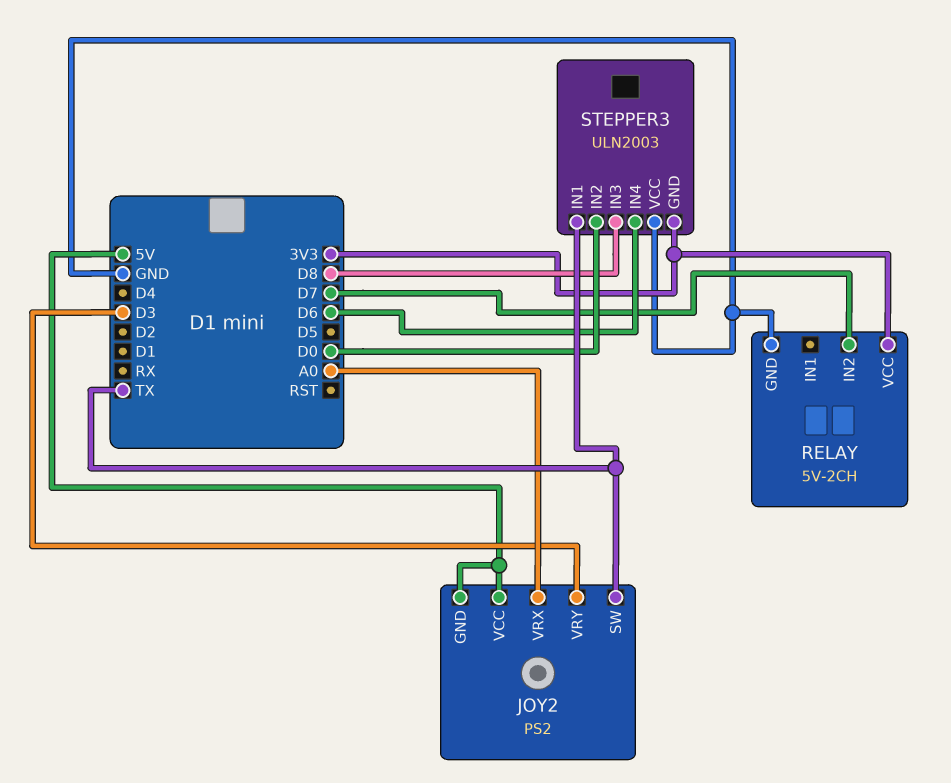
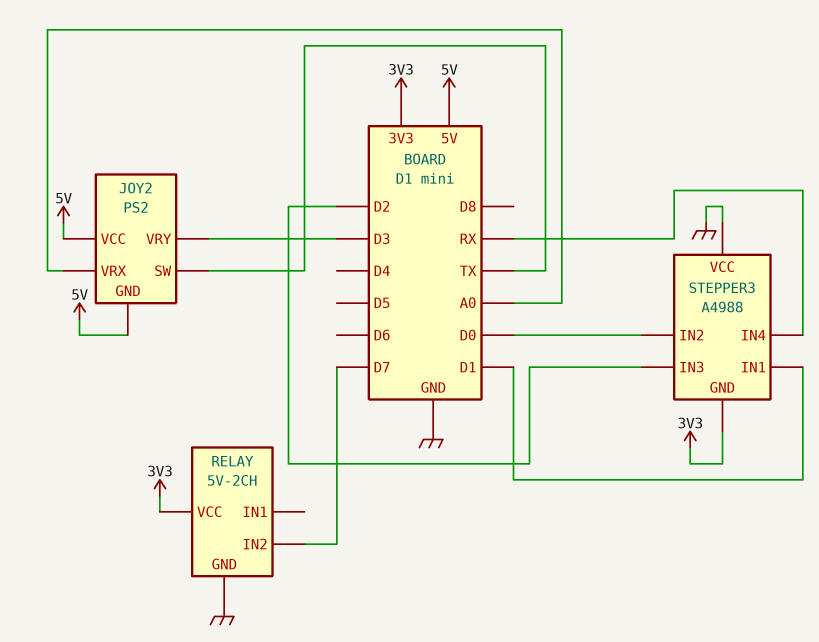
STEPPER3: ULN2003 -> A4988
STEPPER3 pin IN1: TX -> D1
STEPPER3 pin IN3: D8 -> D2
STEPPER3 pin IN4: D6 -> RX

